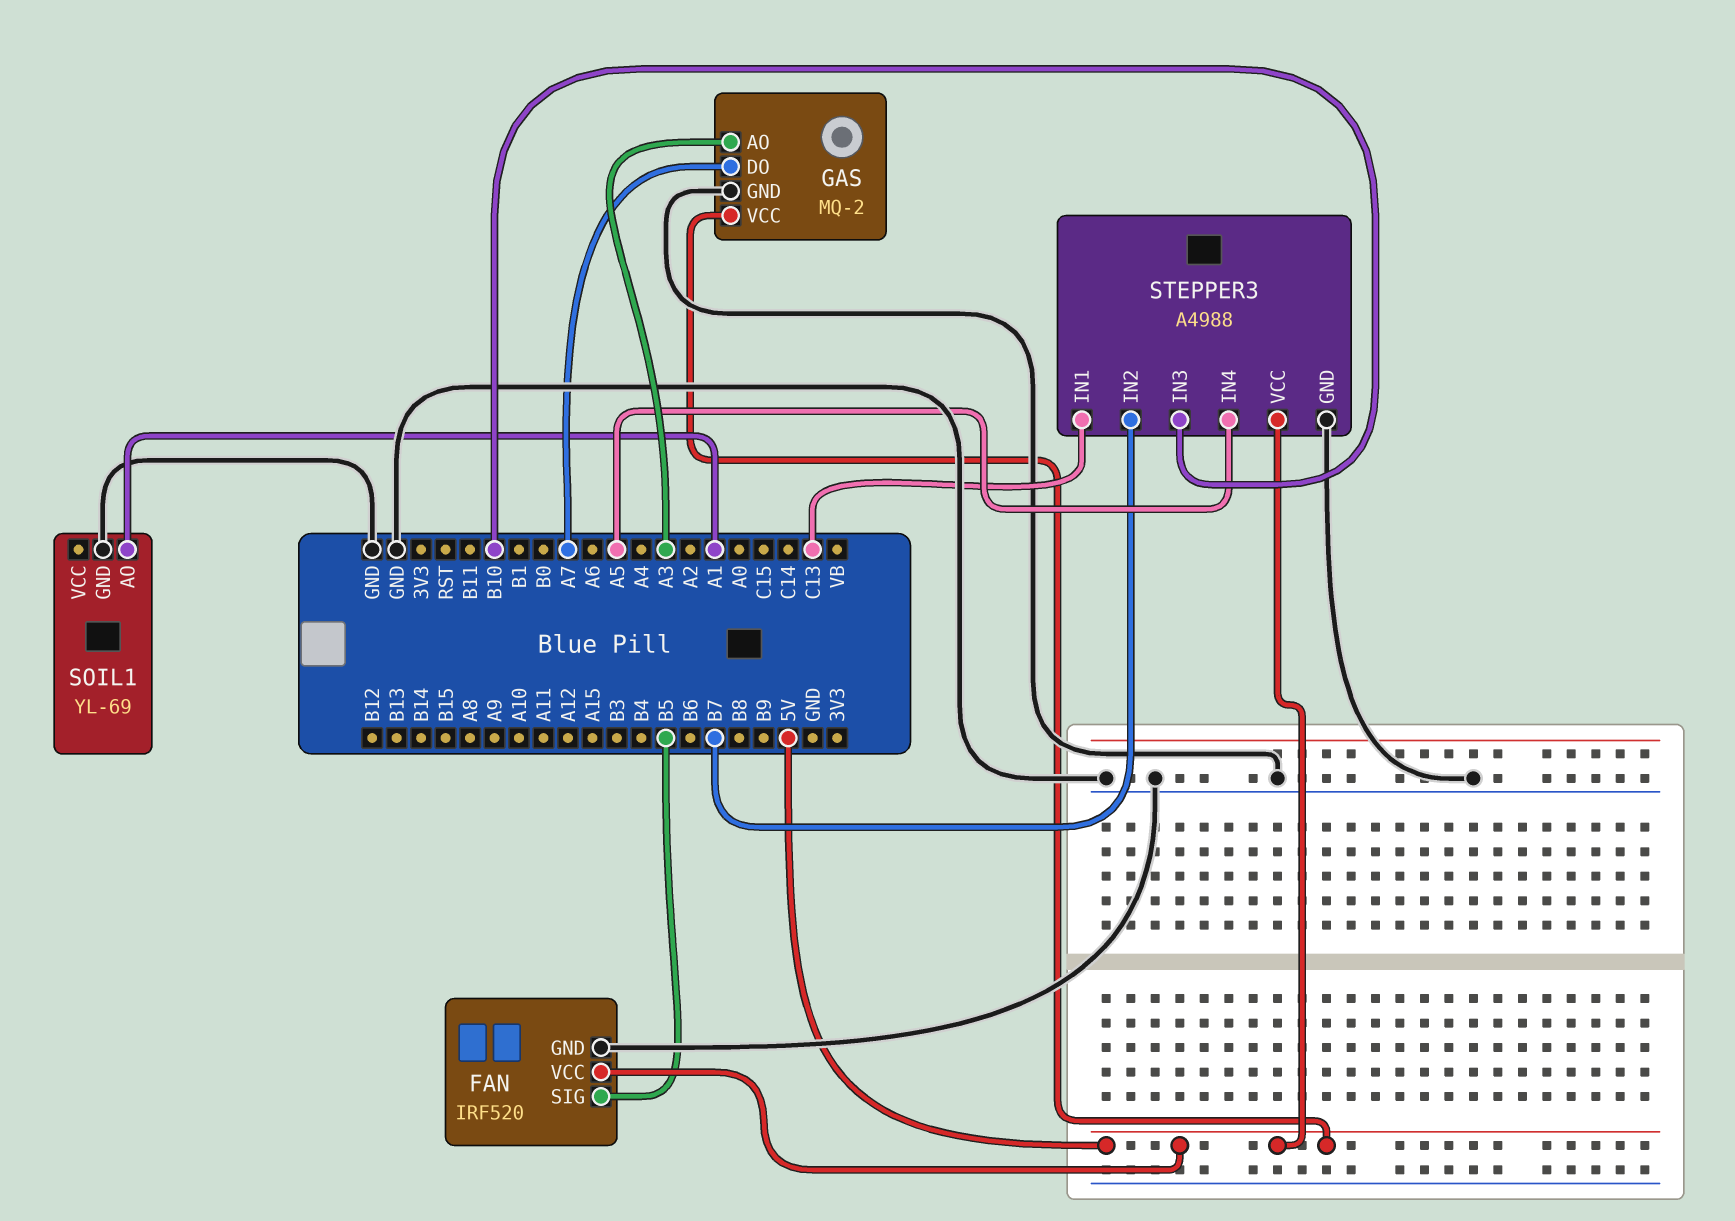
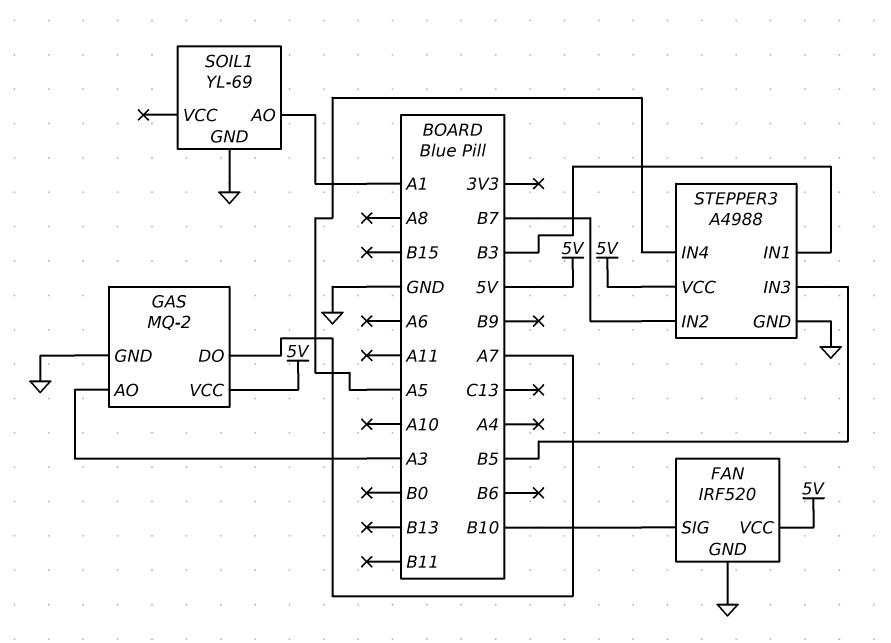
FAN pin SIG: B5 -> B10
STEPPER3 pin IN1: C13 -> B3
STEPPER3 pin IN3: B10 -> B5

